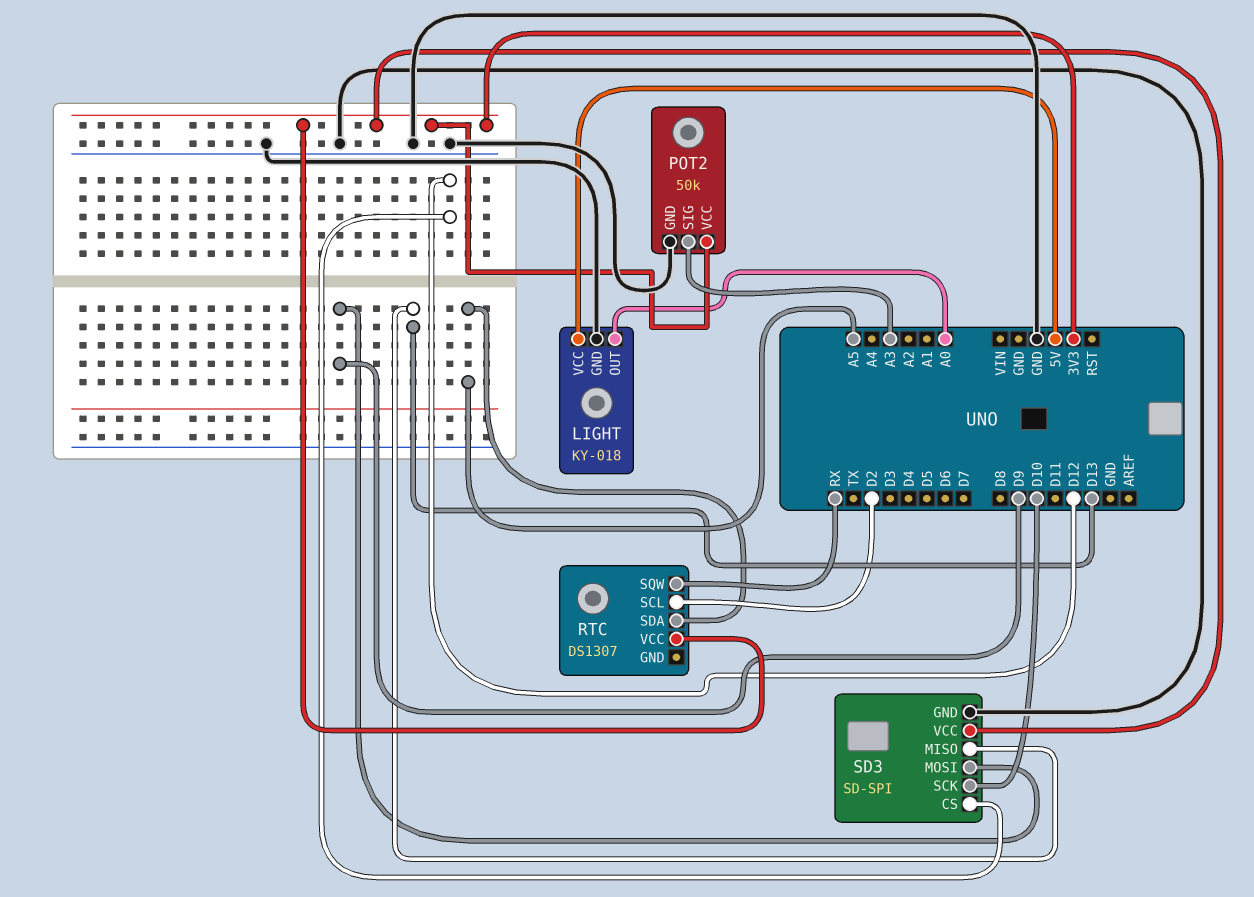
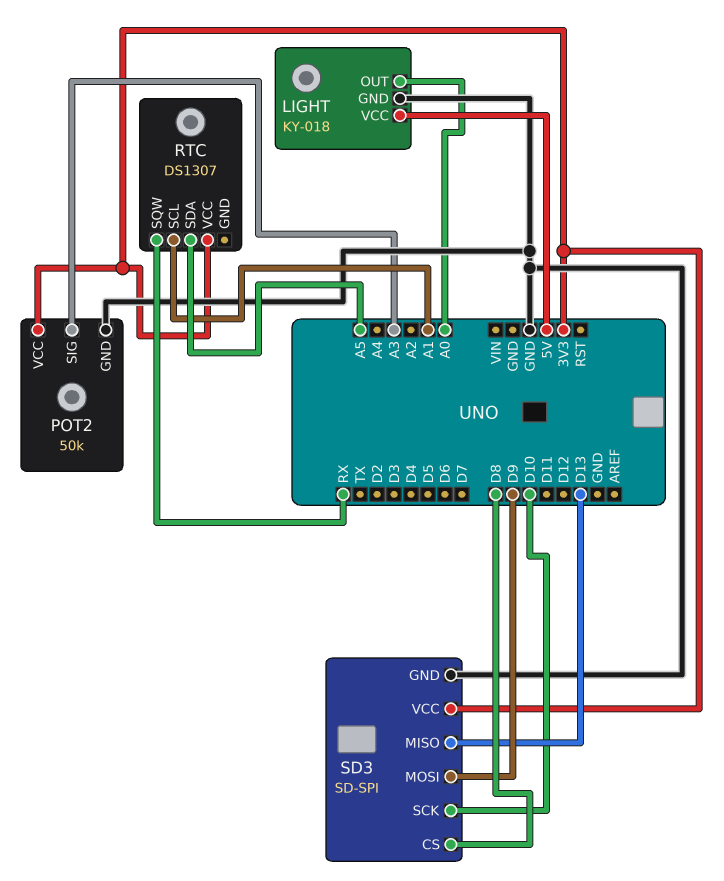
RTC pin SCL: D2 -> A1
SD3 pin CS: D12 -> D8

